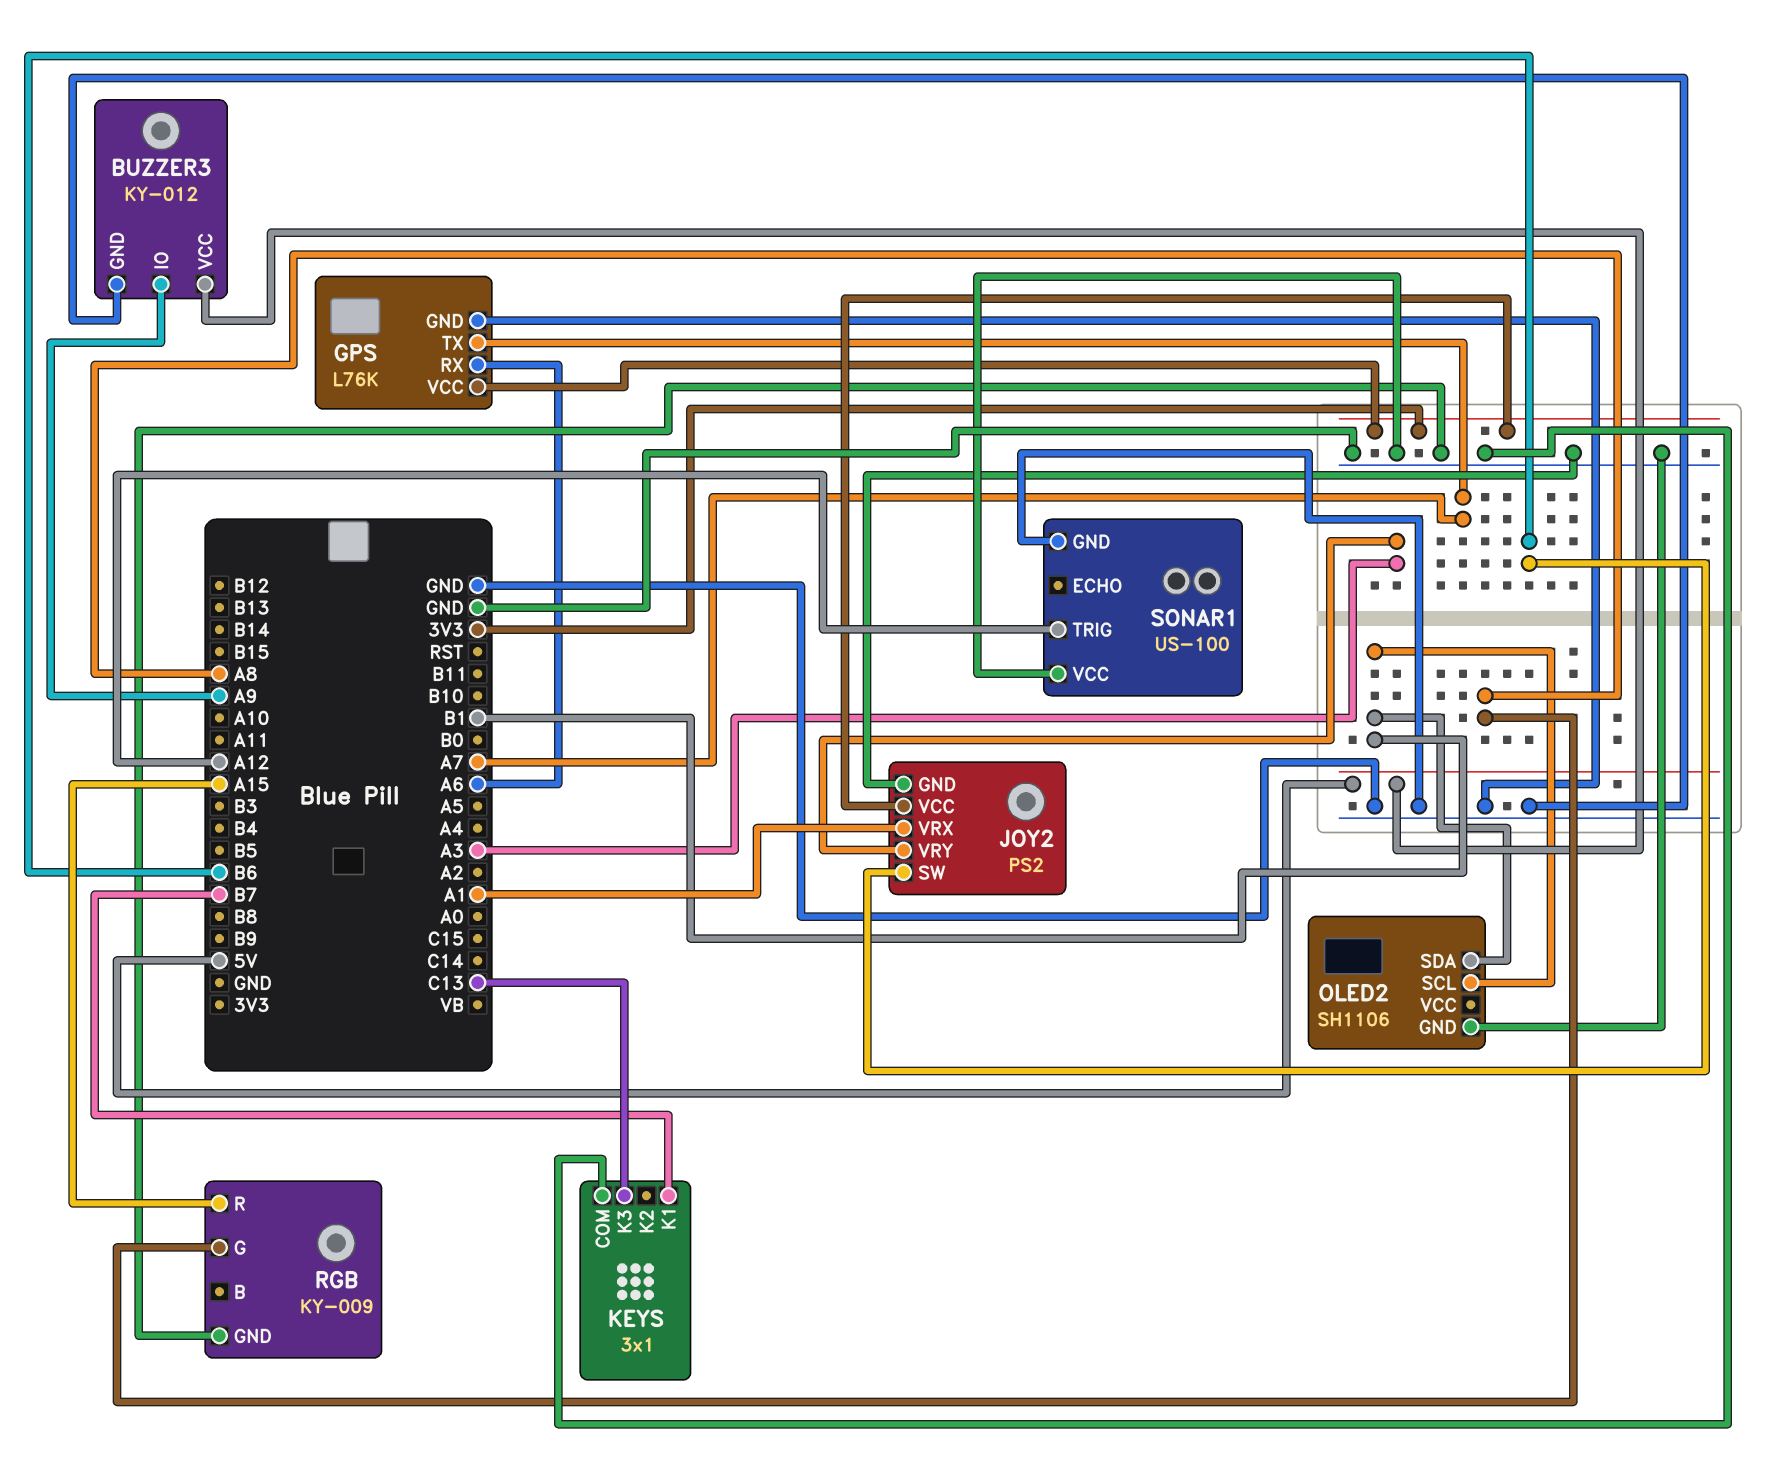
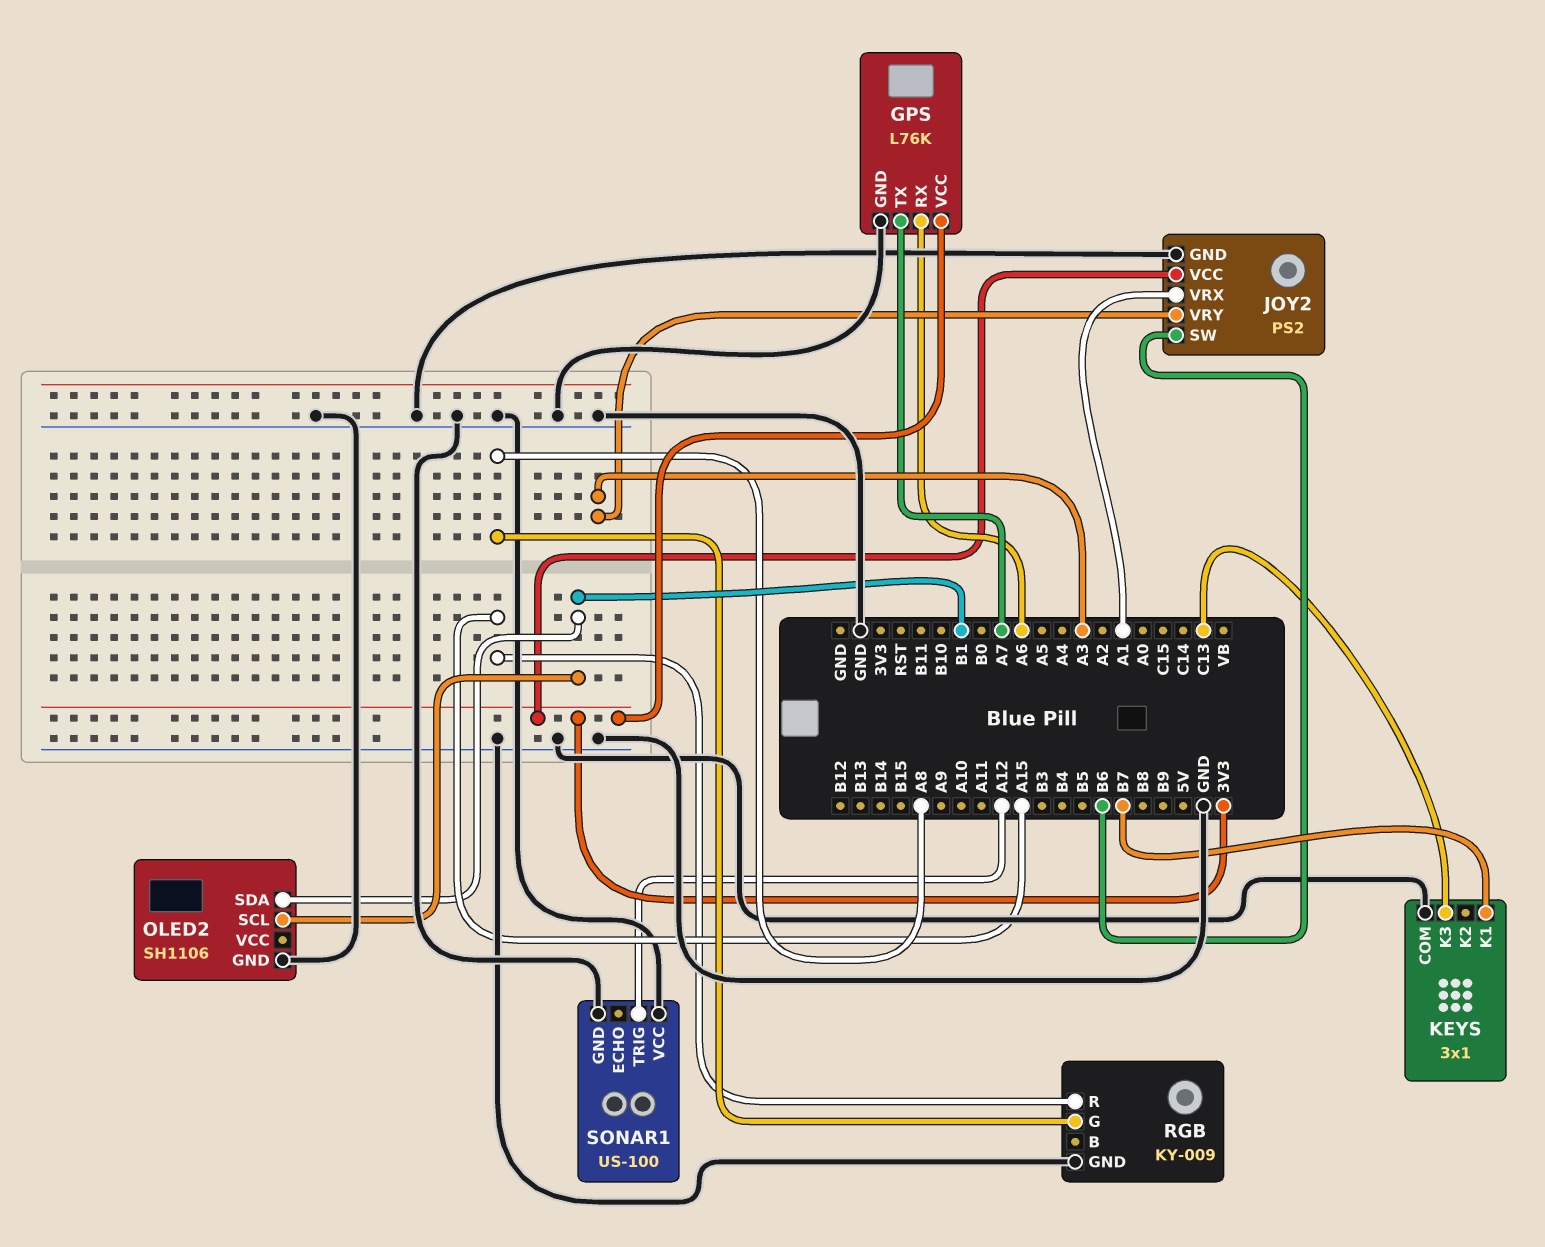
BUZZER3: KY-012 -> none
BUZZER3 pin GND: GND -> none
BUZZER3 pin IO: A9 -> none
BUZZER3 pin VCC: 5V -> none

